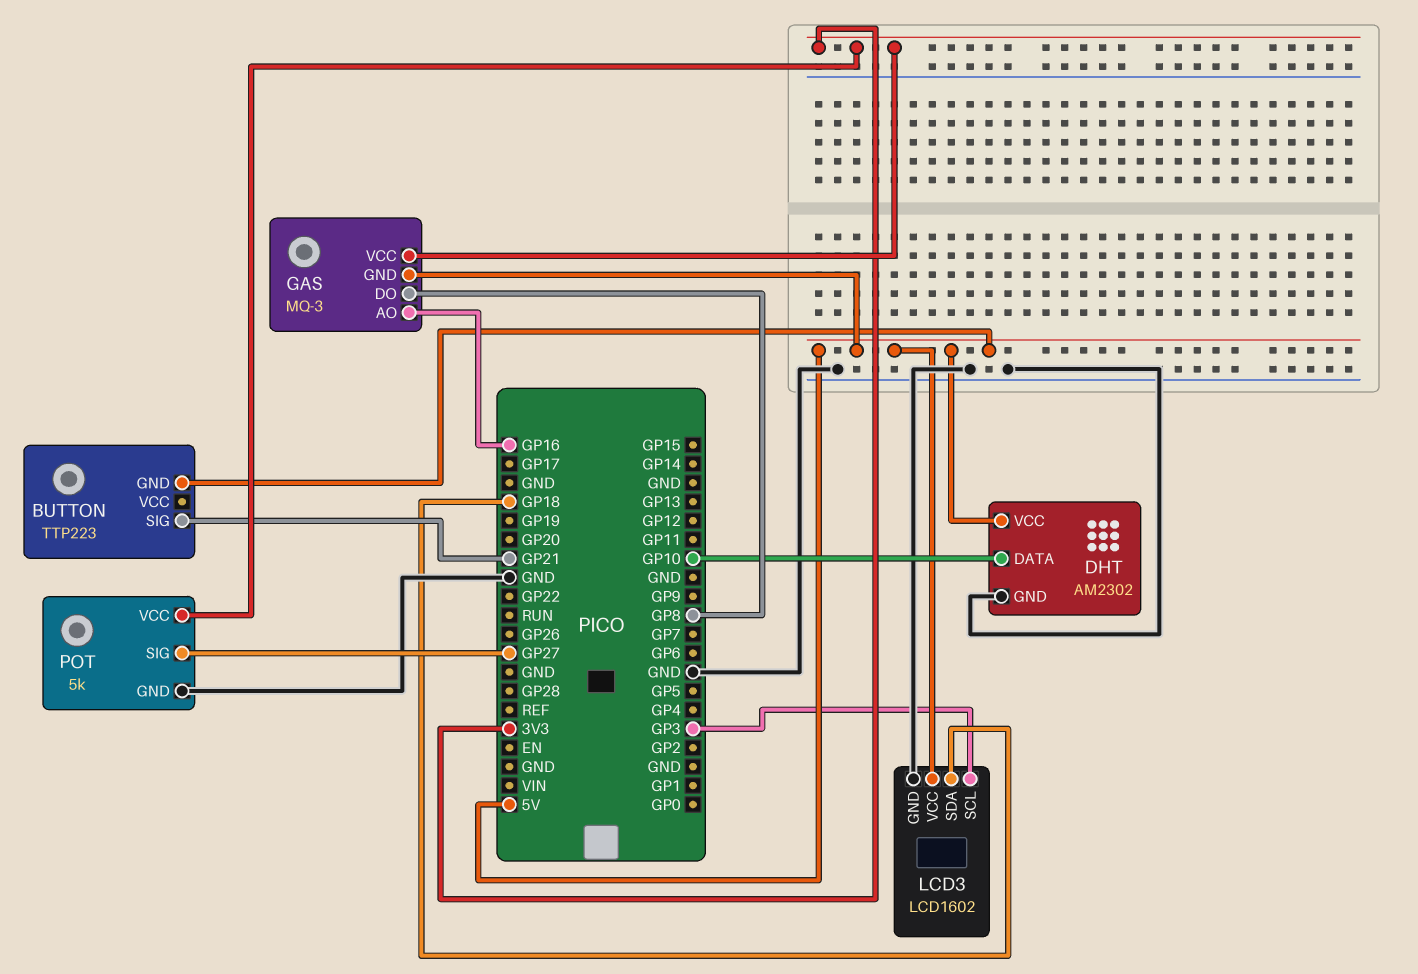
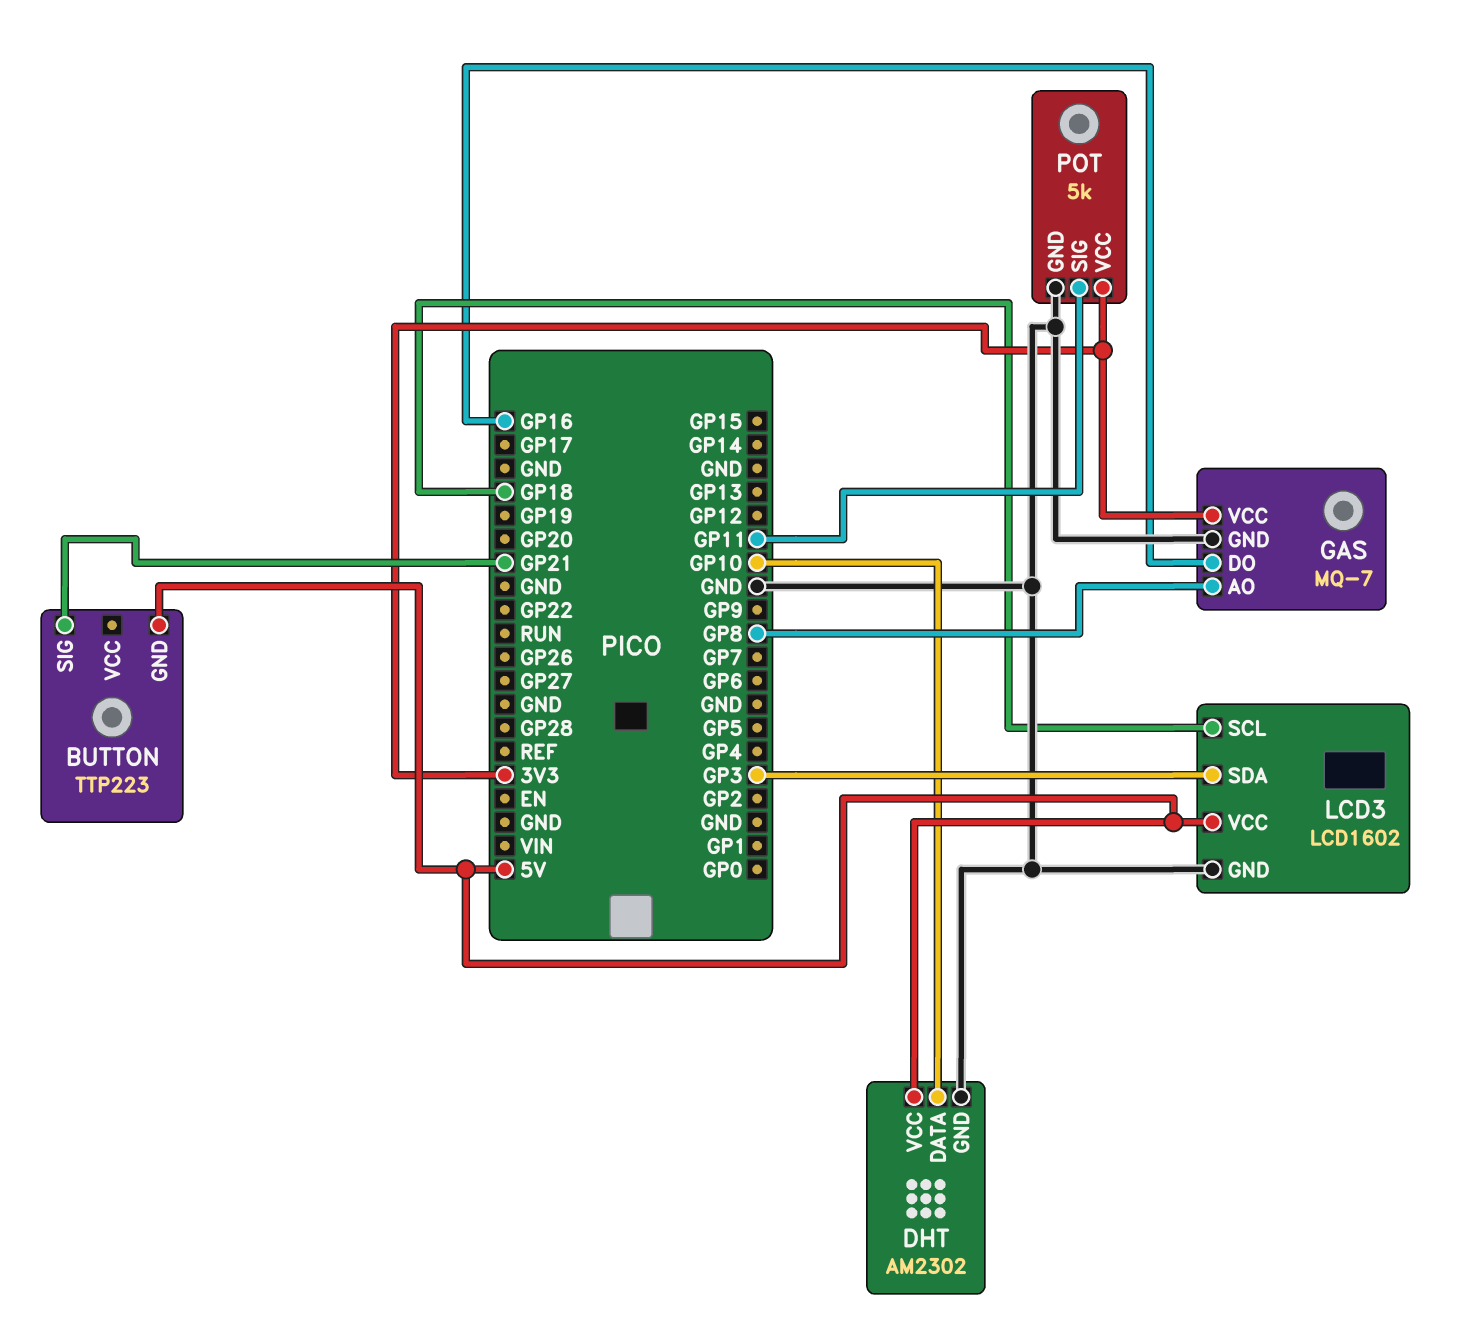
GAS: MQ-3 -> MQ-7
GAS pin AO: GP16 -> GP8
GAS pin DO: GP8 -> GP16
GAS pin GND: 5V -> GND
LCD3 pin SCL: GP3 -> GP18
LCD3 pin SDA: GP18 -> GP3
POT pin SIG: GP27 -> GP11

